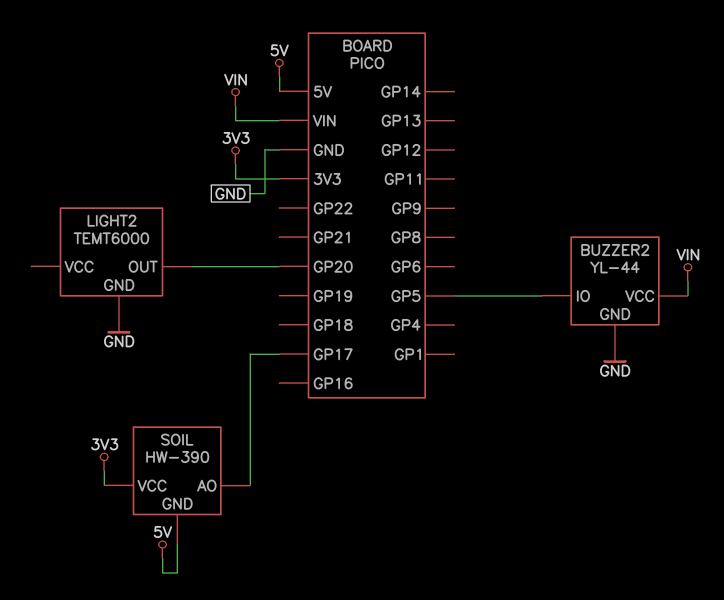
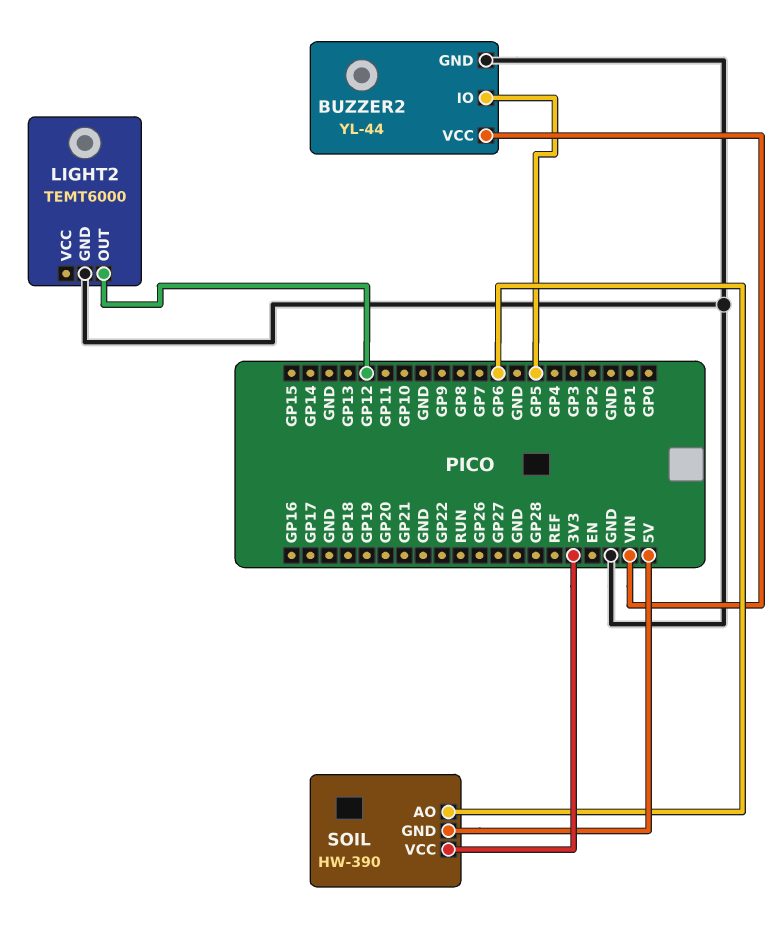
LIGHT2 pin OUT: GP20 -> GP12
SOIL pin AO: GP17 -> GP6

